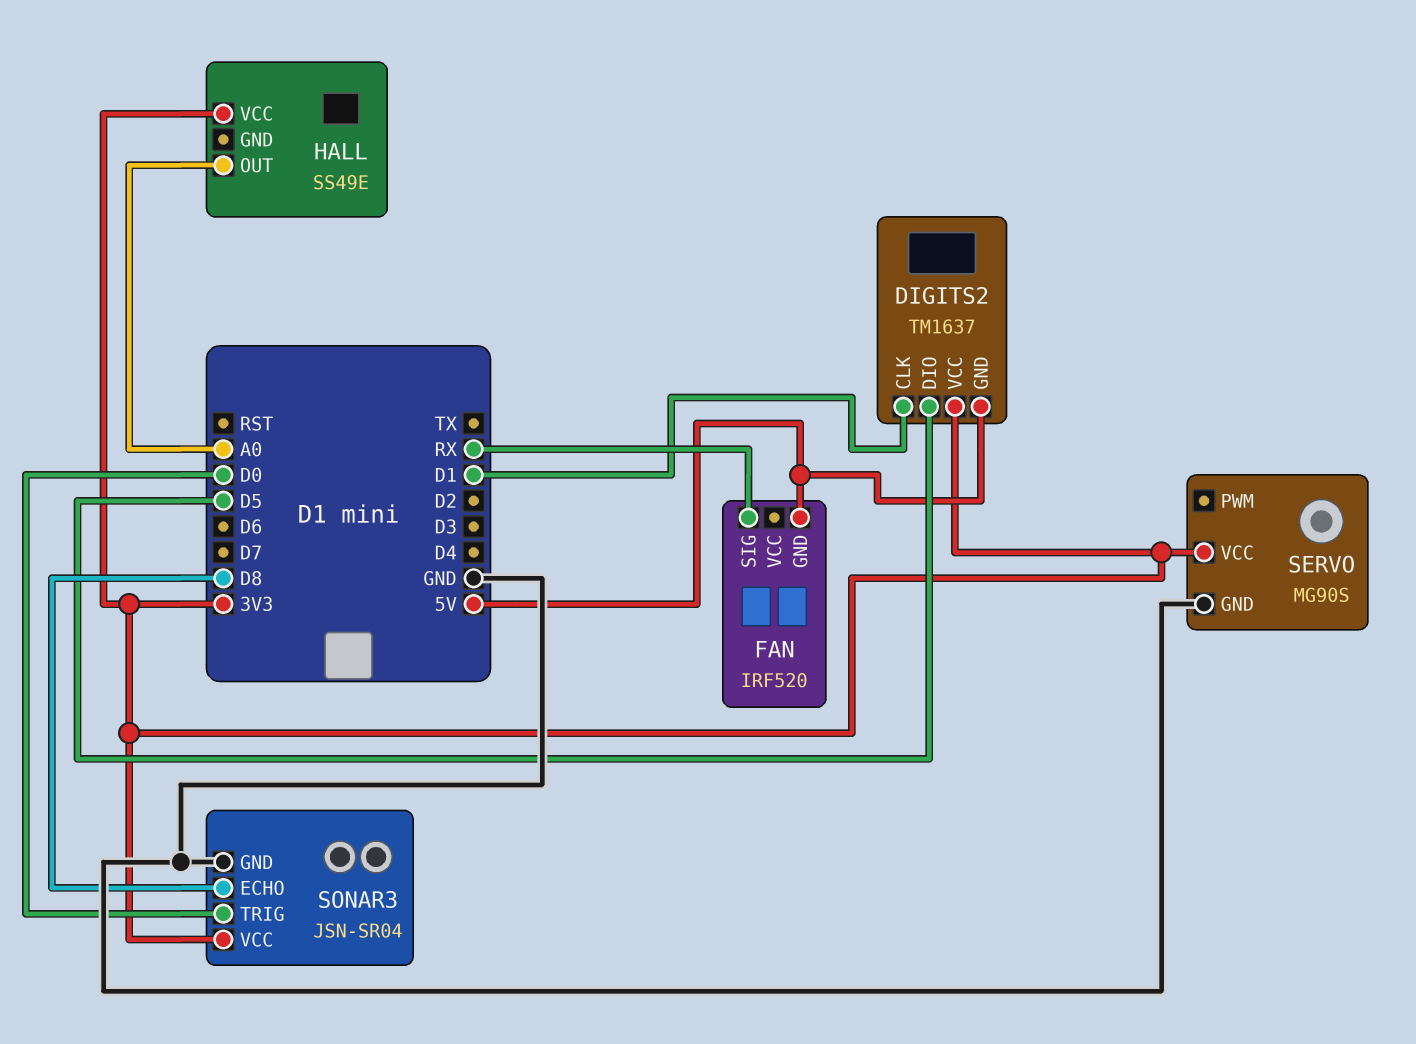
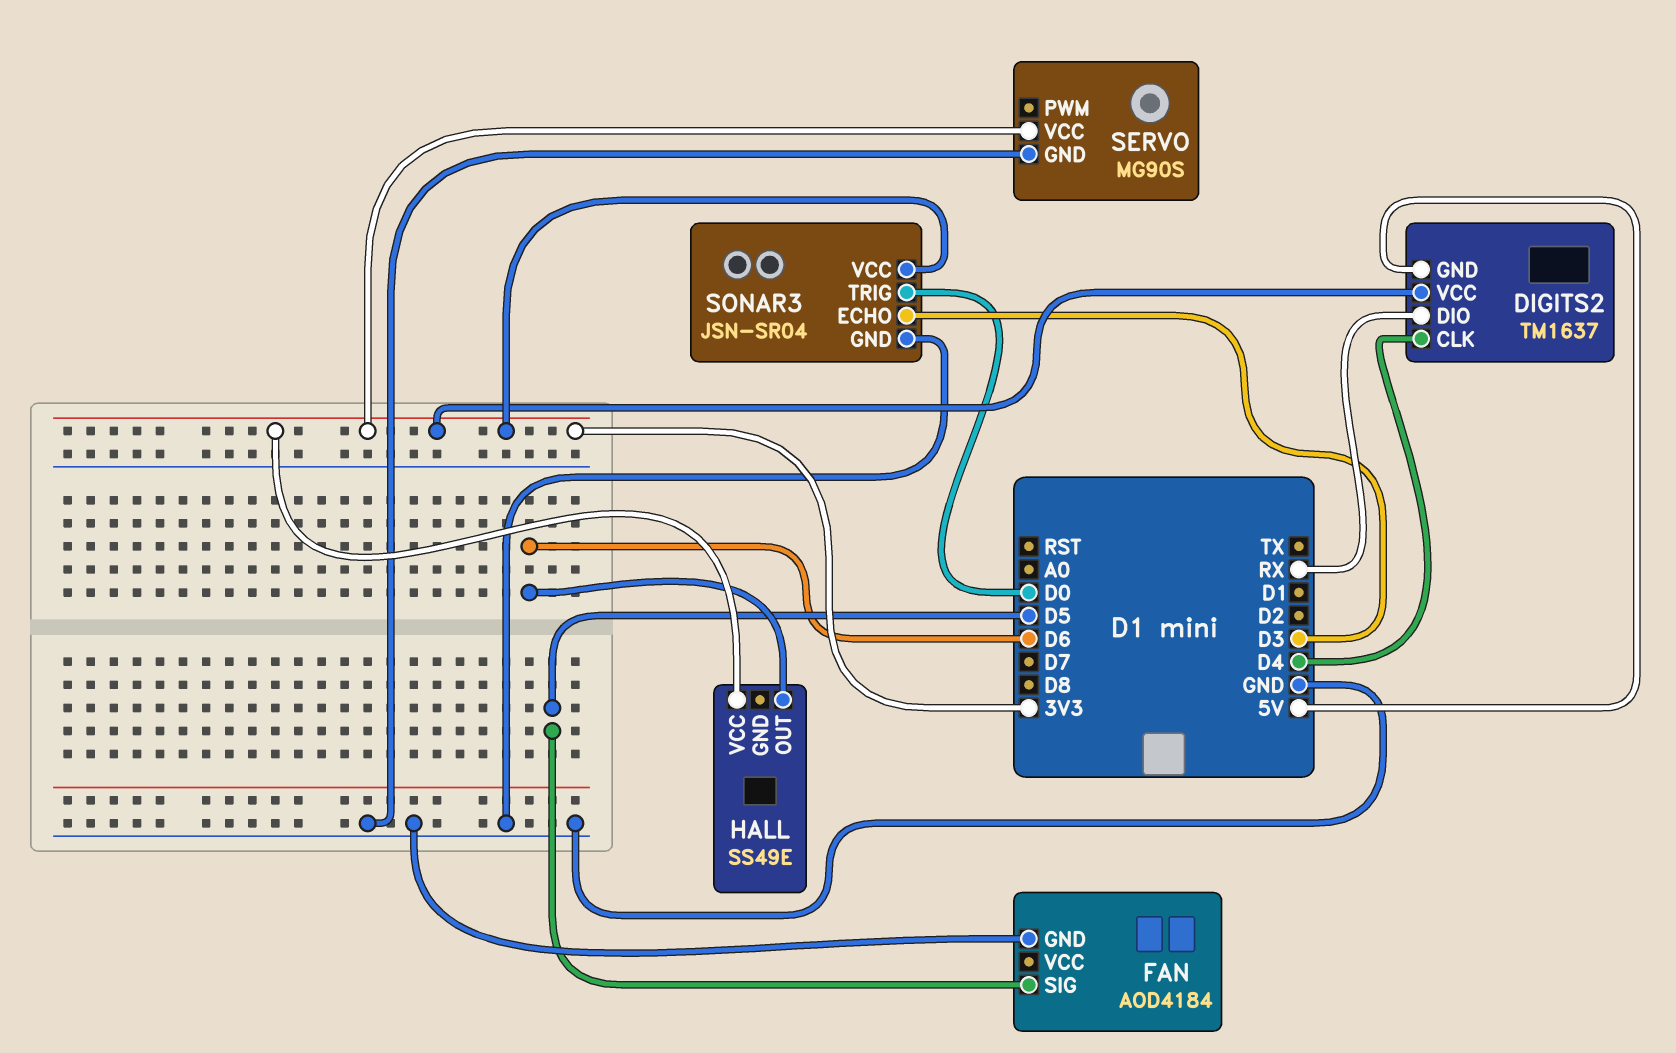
DIGITS2 pin CLK: D1 -> D4
DIGITS2 pin DIO: D5 -> RX
FAN: IRF520 -> AOD4184
FAN pin GND: 5V -> GND
FAN pin SIG: RX -> D5
HALL pin OUT: A0 -> D6
SONAR3 pin ECHO: D8 -> D3

